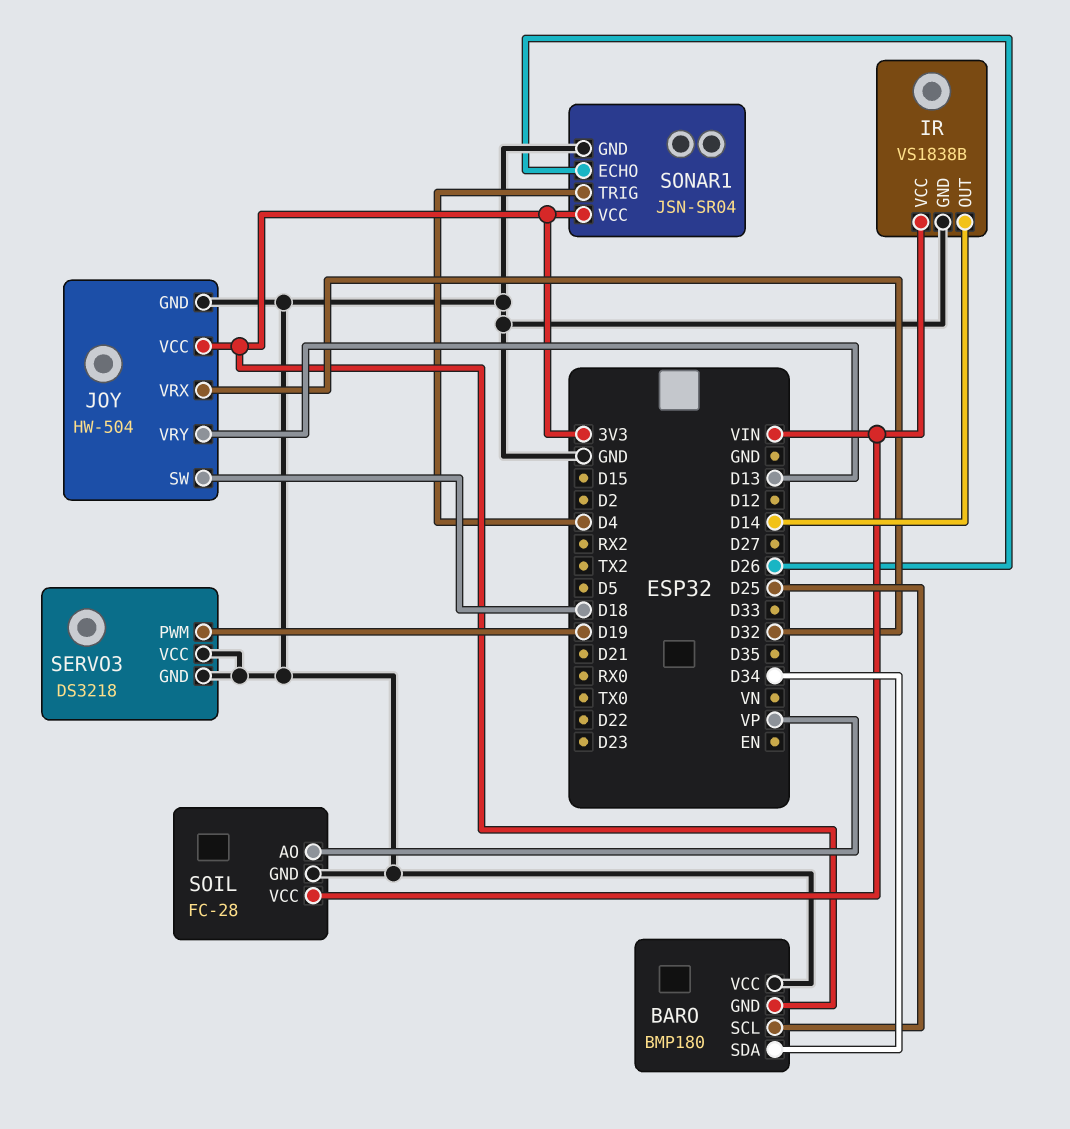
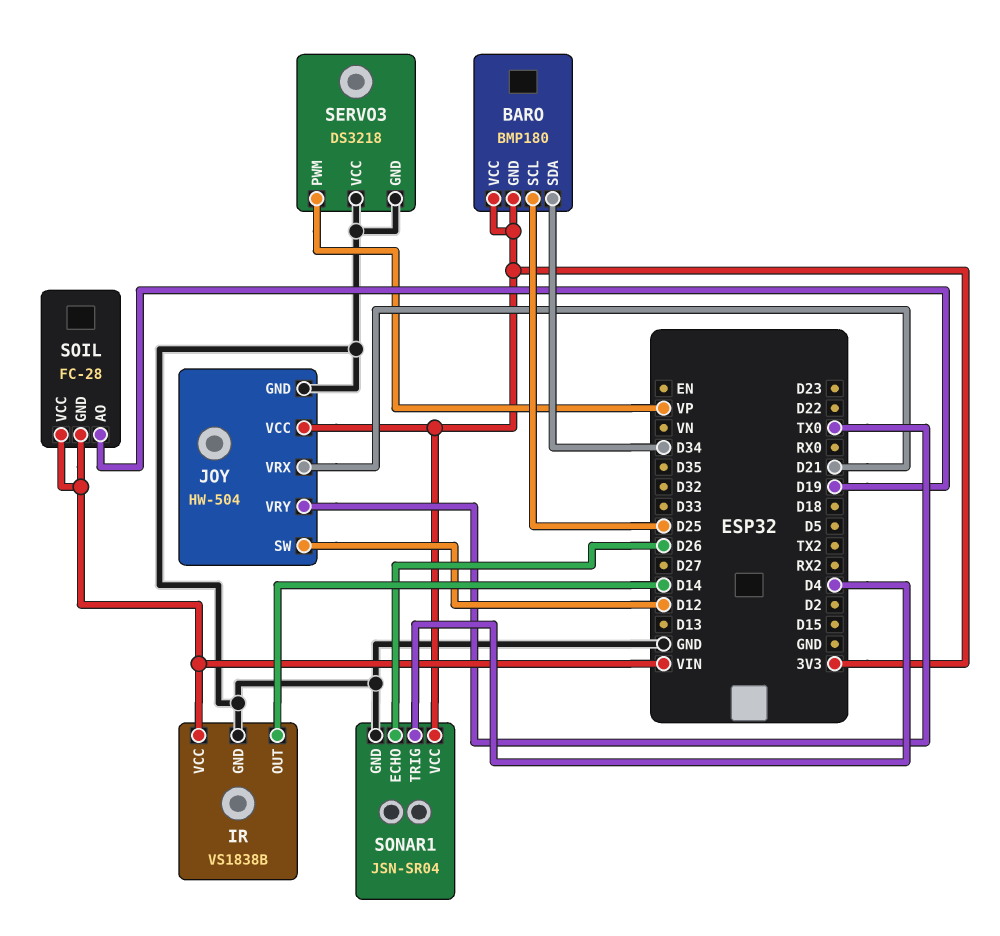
BARO pin VCC: GND -> 3V3
JOY pin SW: D18 -> D12
JOY pin VRX: D32 -> D21
JOY pin VRY: D13 -> TX0
SERVO3 pin PWM: D19 -> VP
SOIL pin AO: VP -> D19
SOIL pin GND: GND -> VIN

